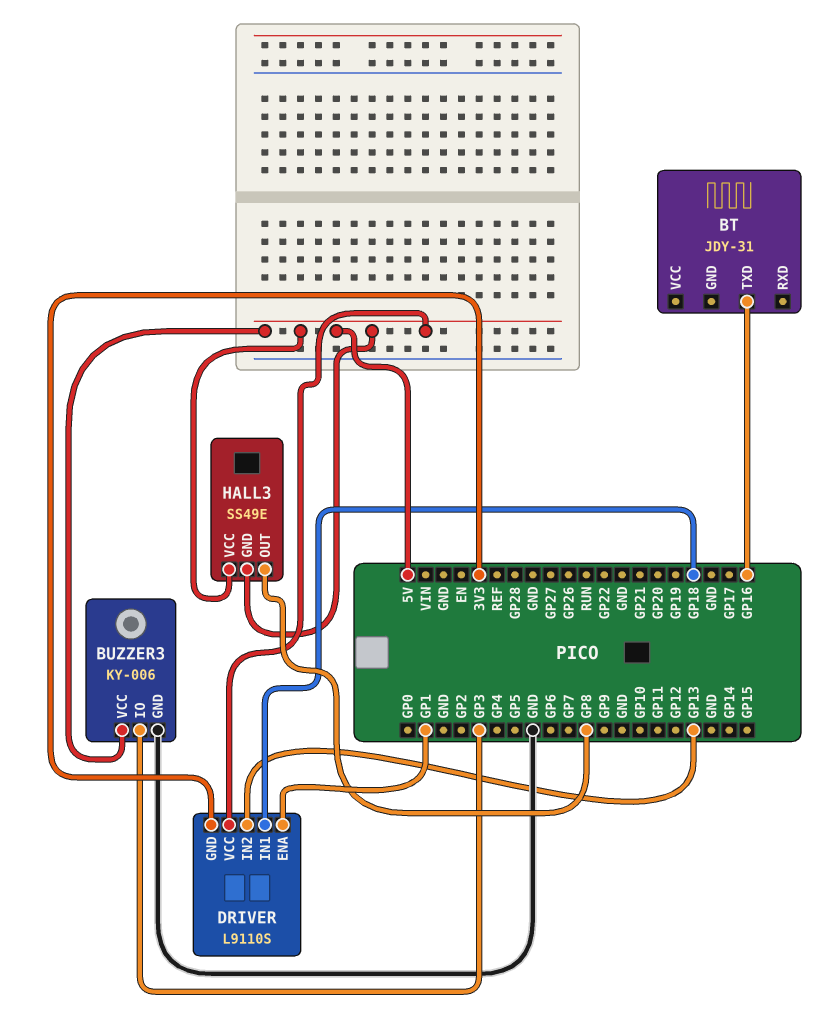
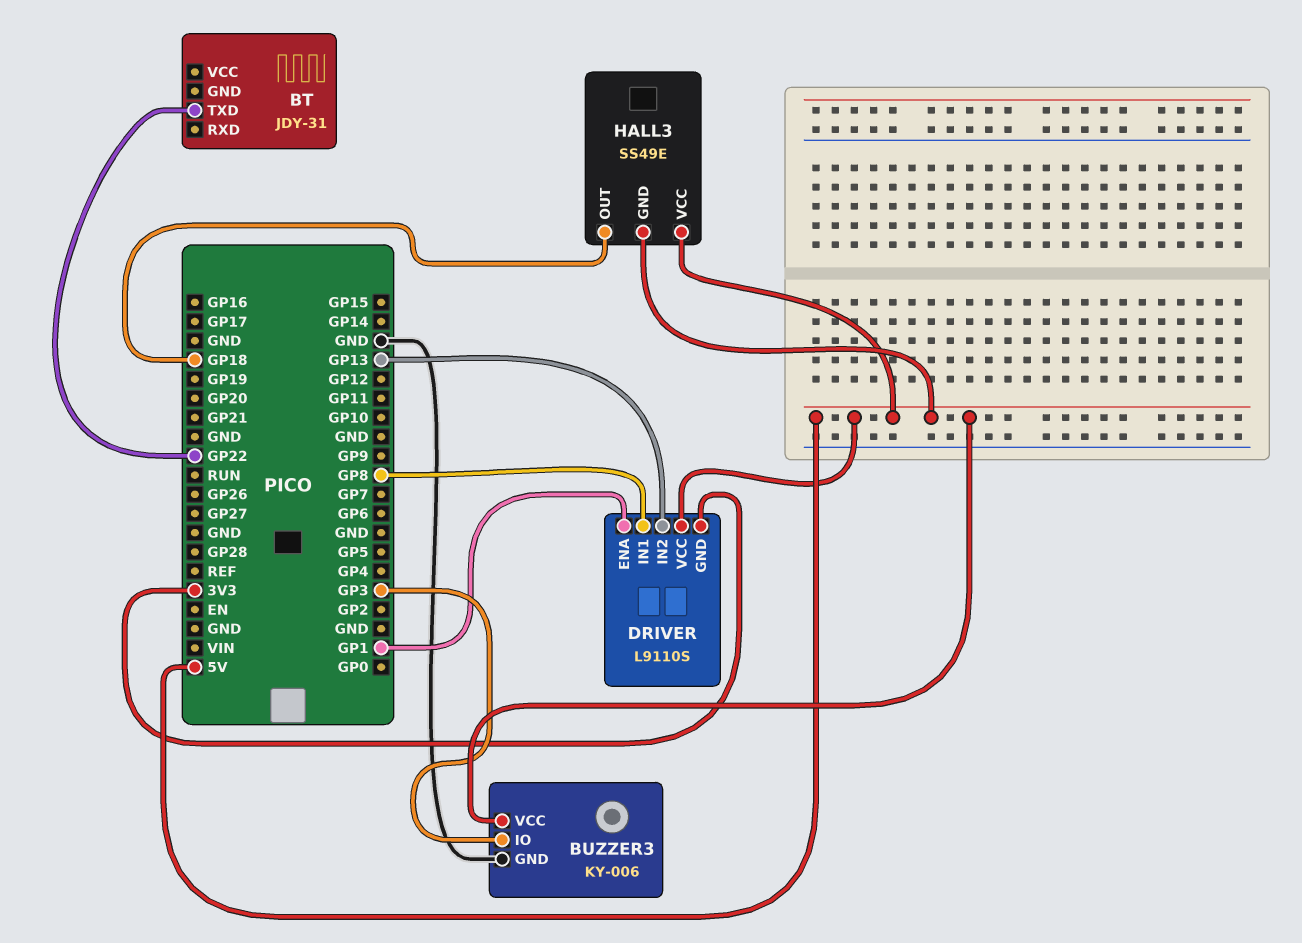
BT pin TXD: GP16 -> GP22
DRIVER pin IN1: GP18 -> GP8
HALL3 pin OUT: GP8 -> GP18

